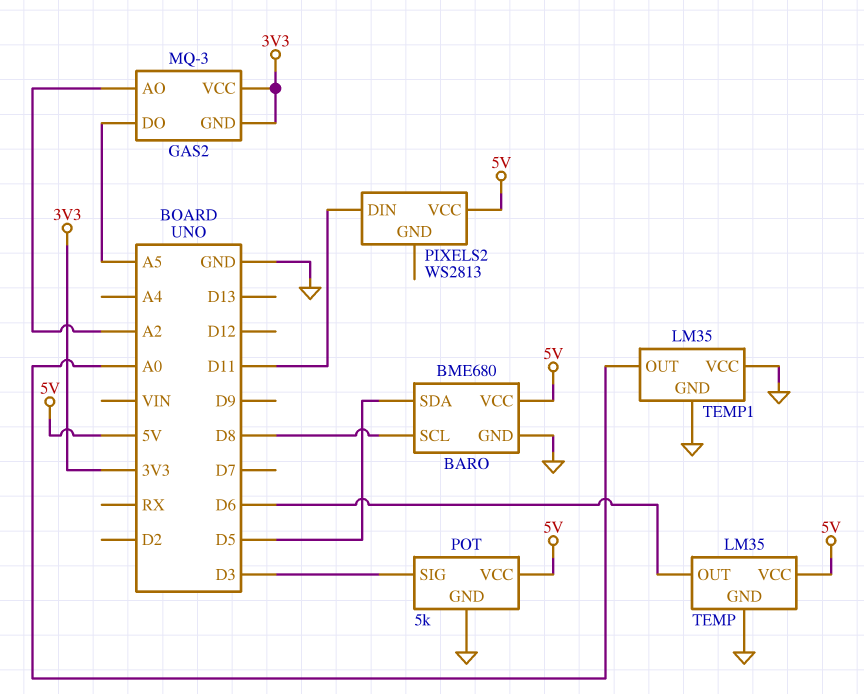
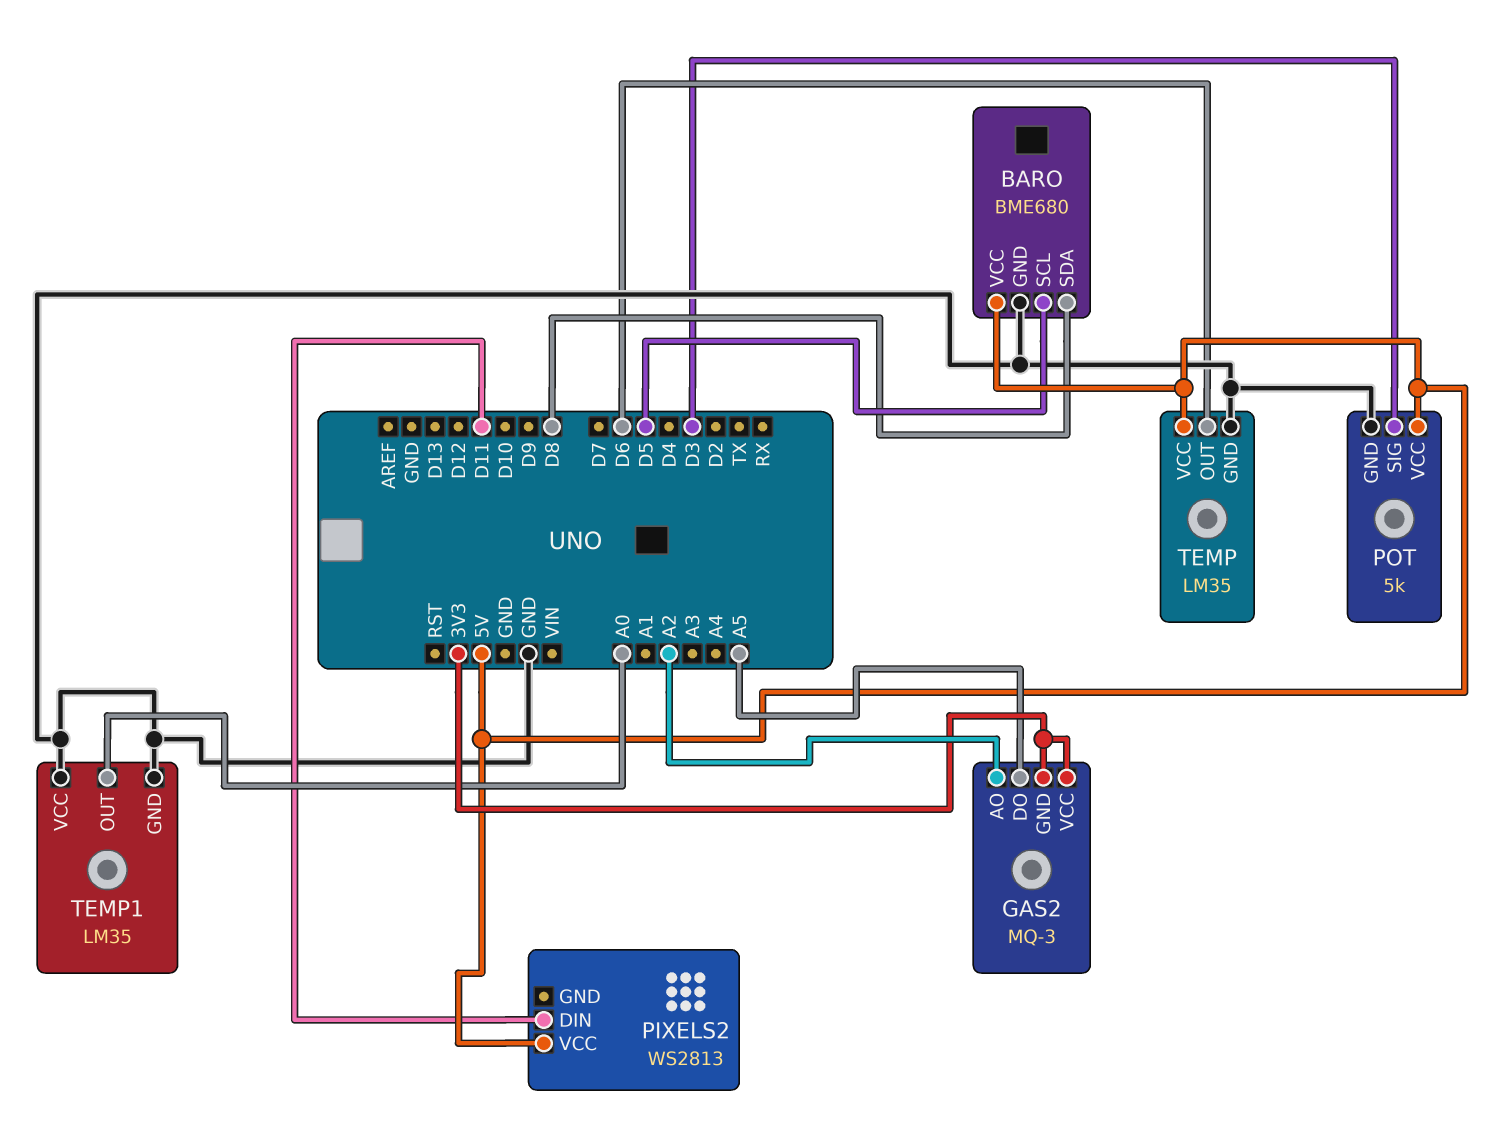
BARO pin SCL: D8 -> D5
BARO pin SDA: D5 -> D8

